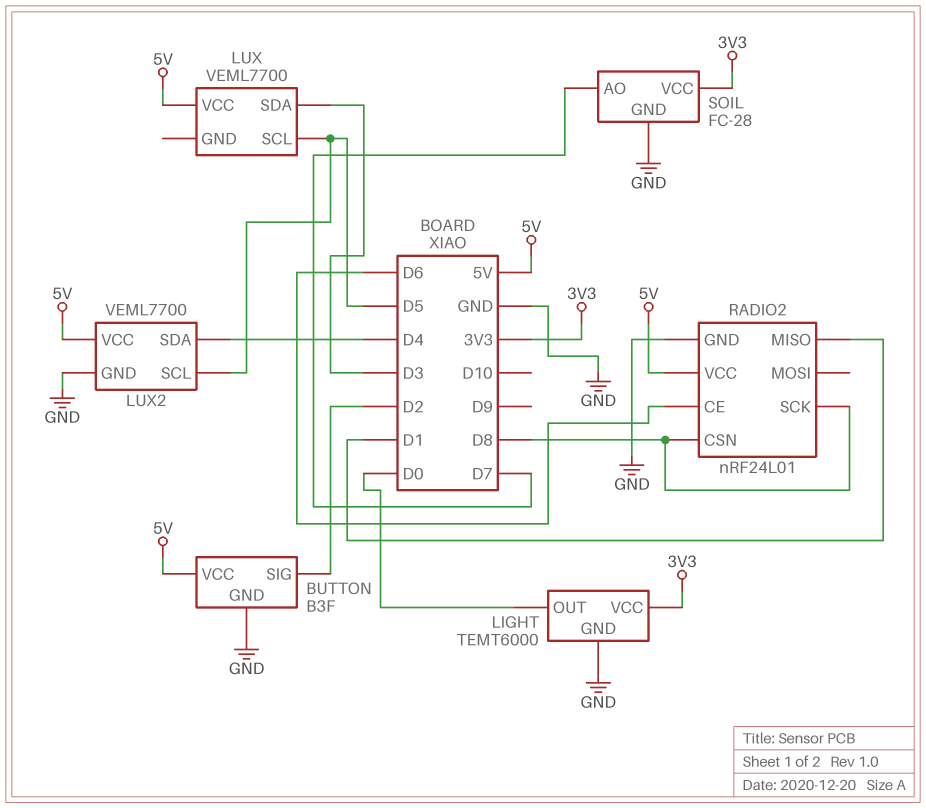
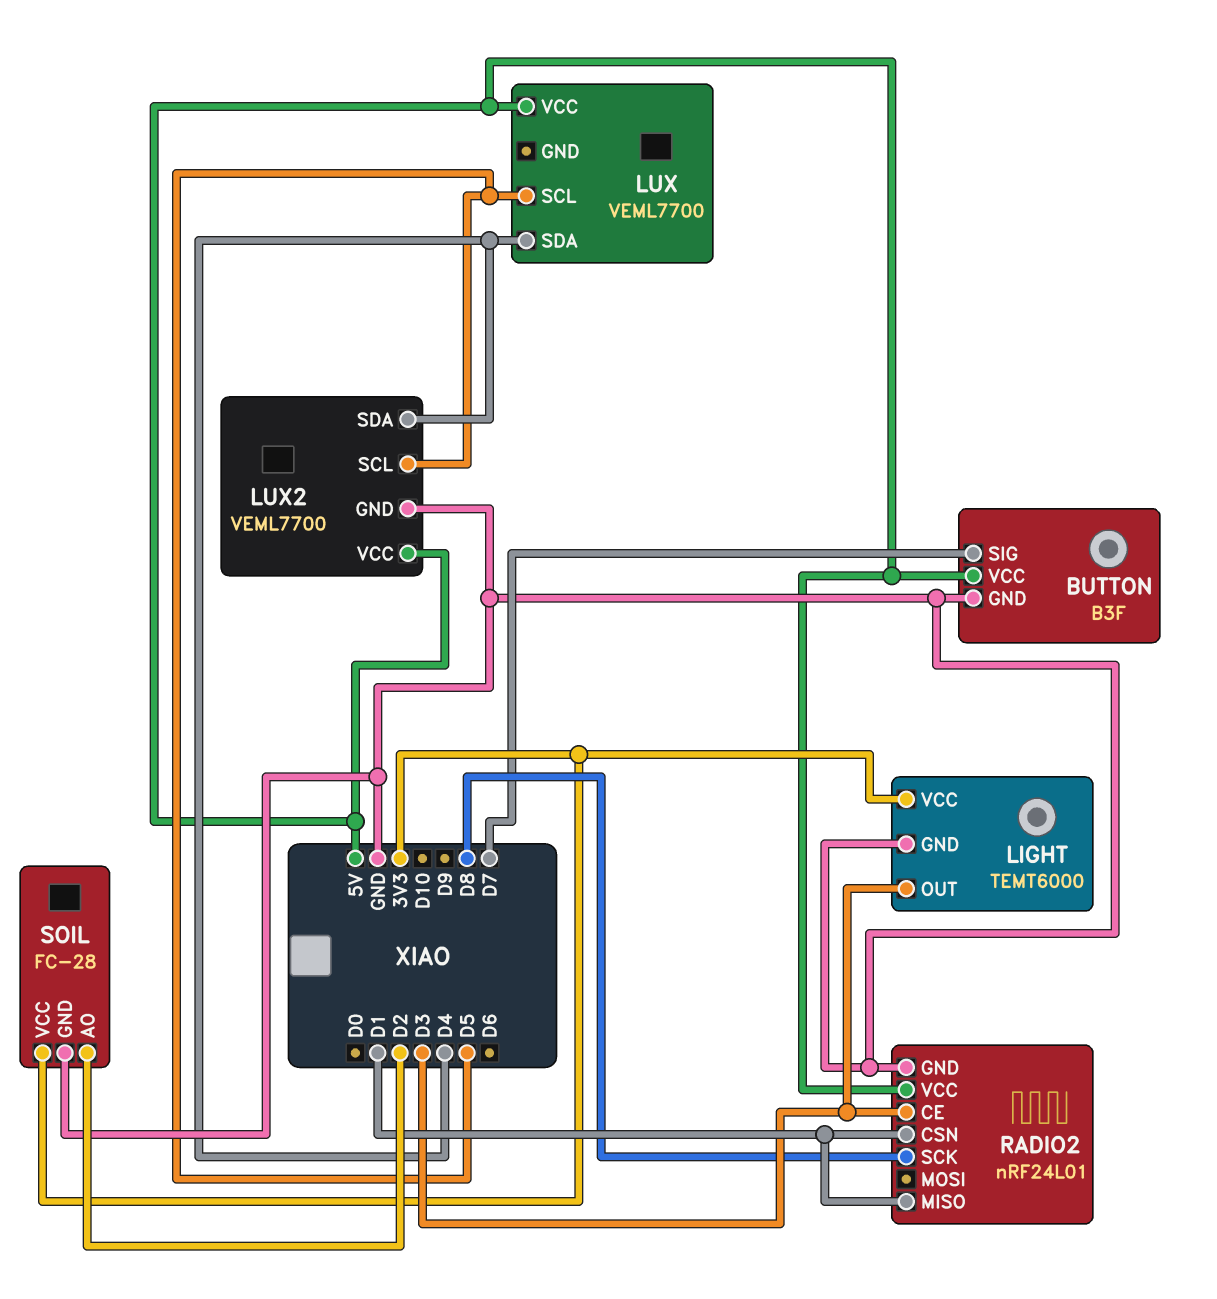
BUTTON pin SIG: D2 -> D7
LIGHT pin OUT: D0 -> D3
LUX pin SDA: D3 -> D4
RADIO2 pin CE: D6 -> D3
RADIO2 pin CSN: D8 -> D1
SOIL pin AO: D7 -> D2

